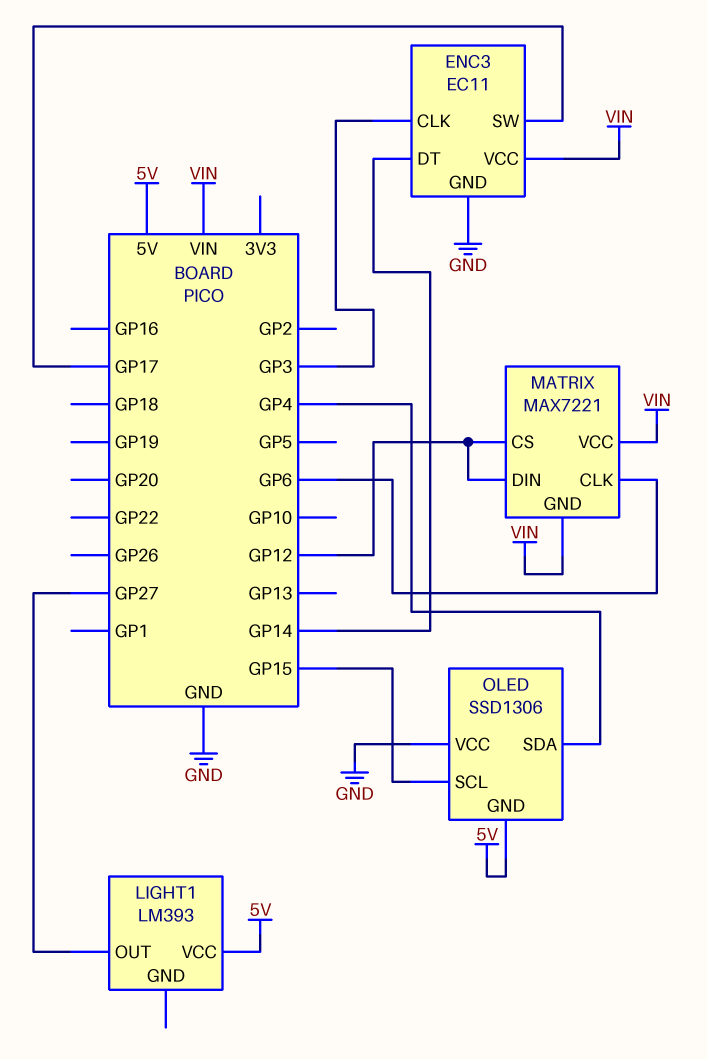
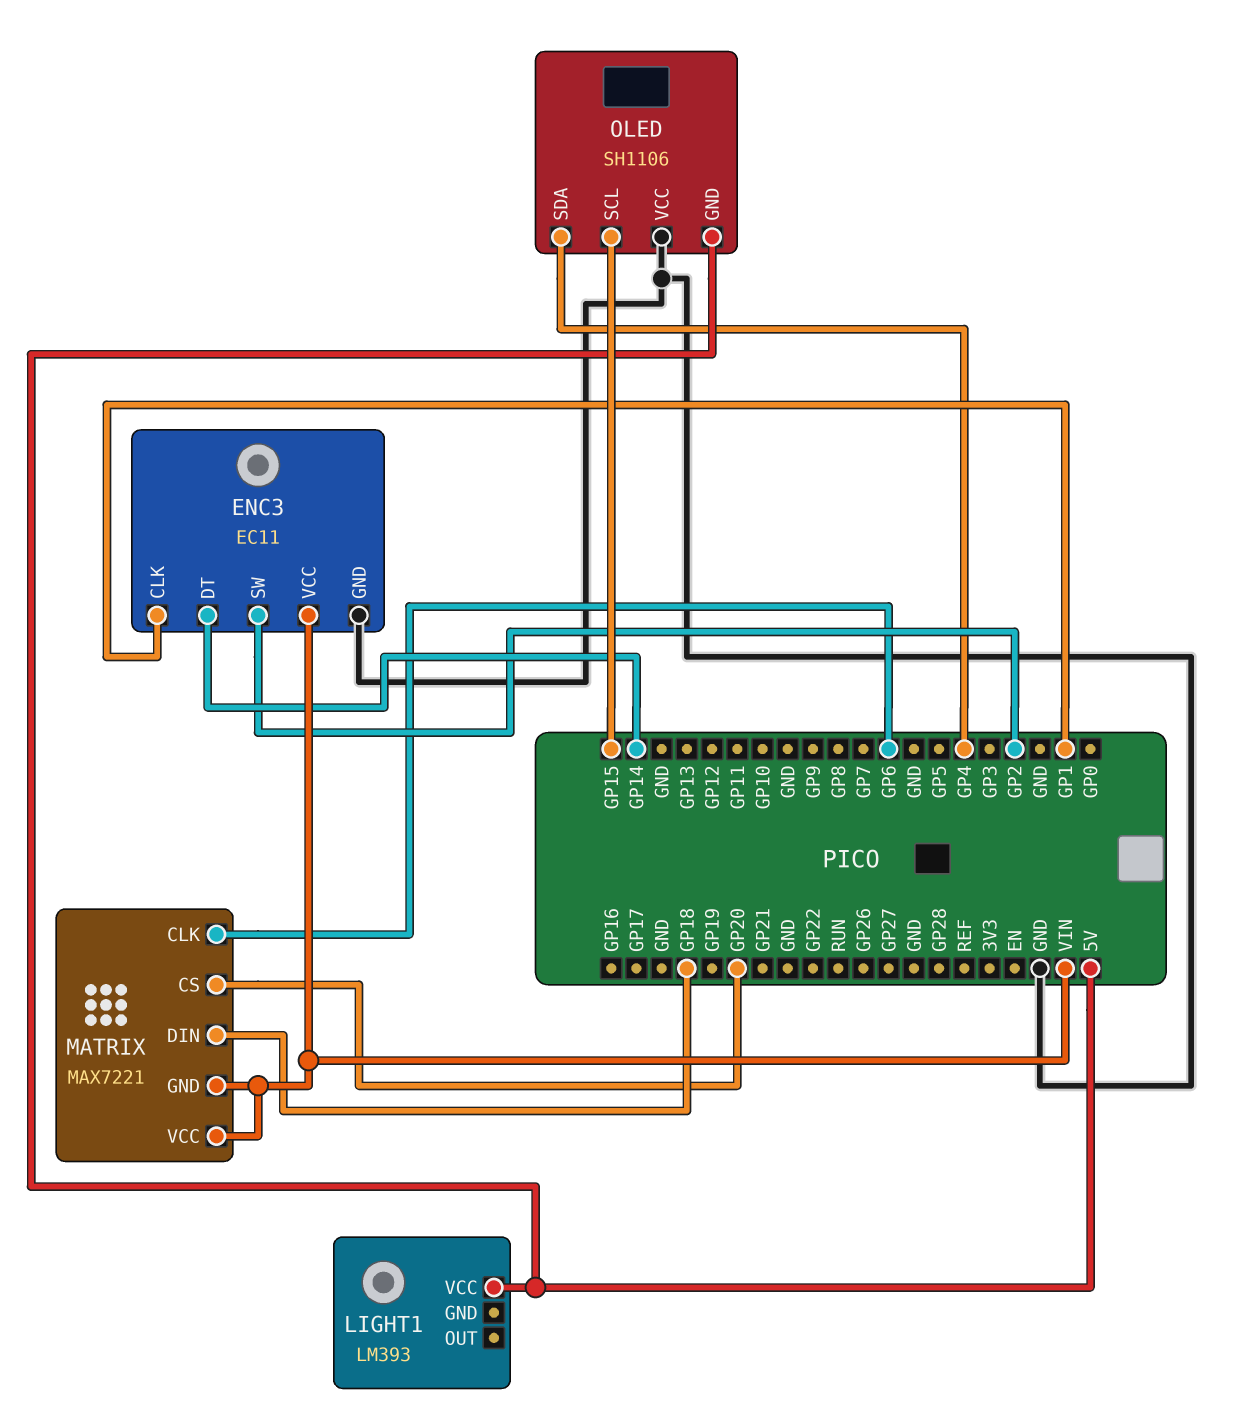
ENC3 pin CLK: GP3 -> GP1
ENC3 pin SW: GP17 -> GP2
LIGHT1 pin OUT: GP27 -> none
MATRIX pin CS: GP12 -> GP20
MATRIX pin DIN: GP12 -> GP18
OLED: SSD1306 -> SH1106

